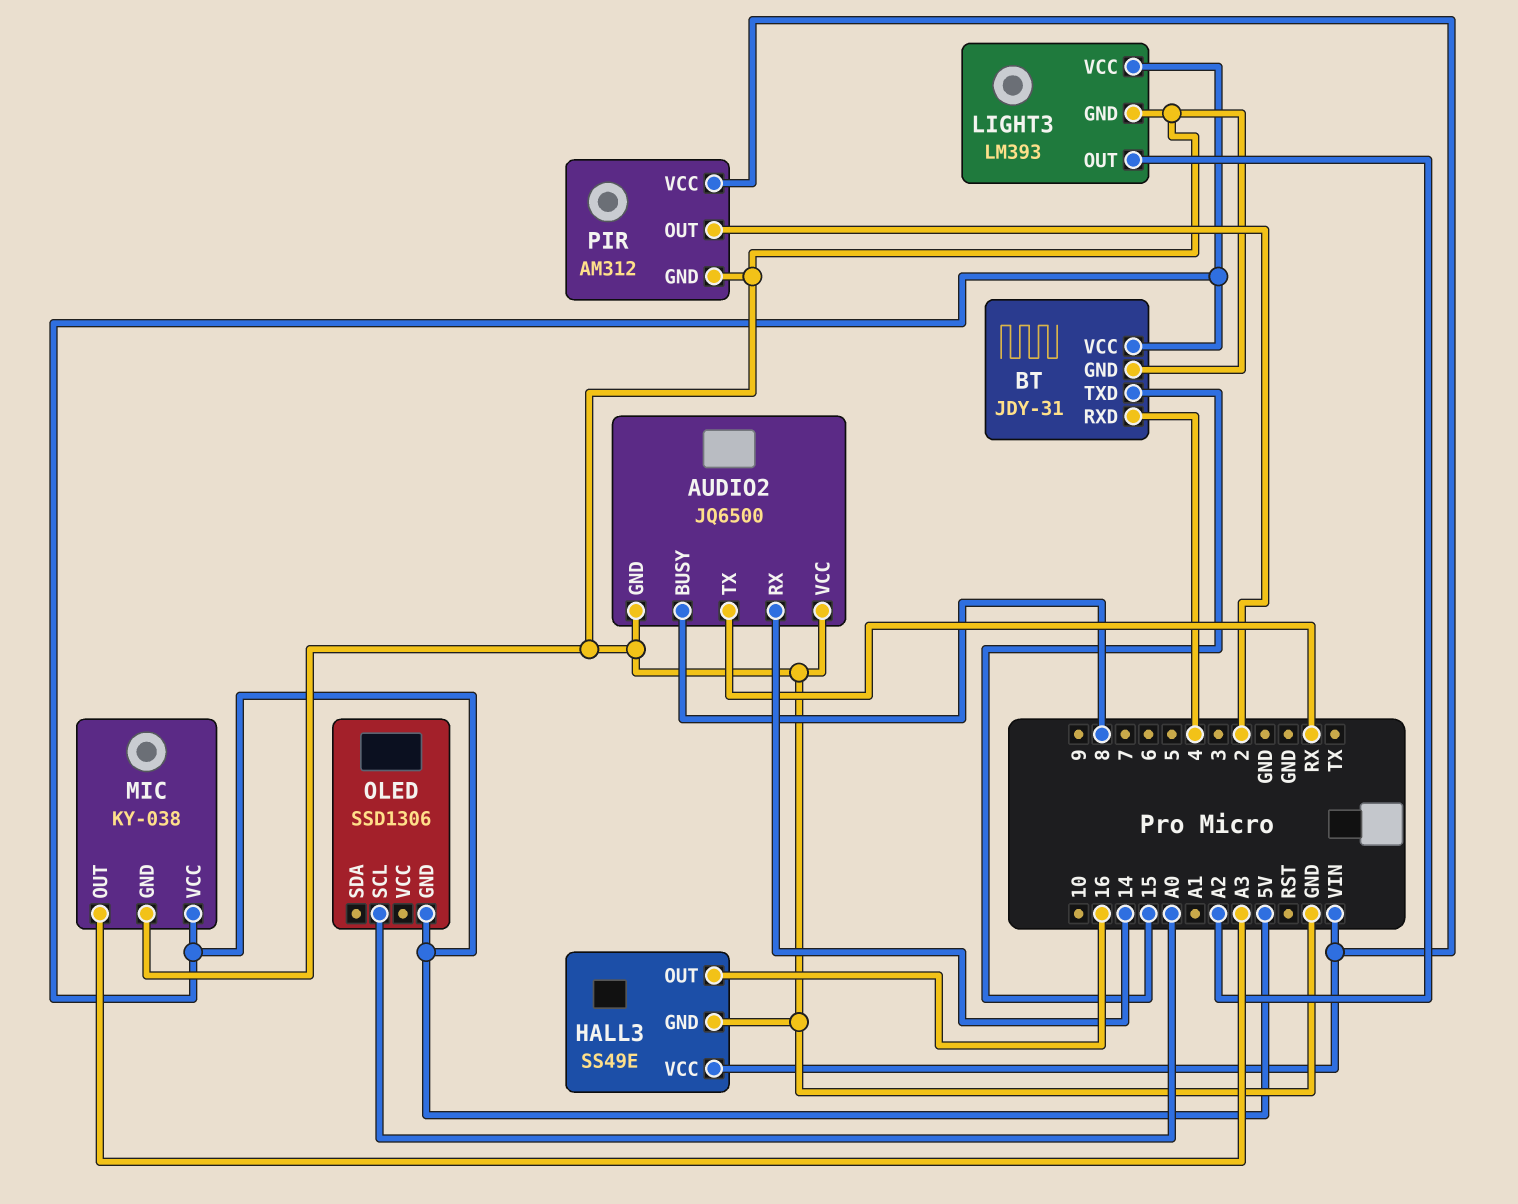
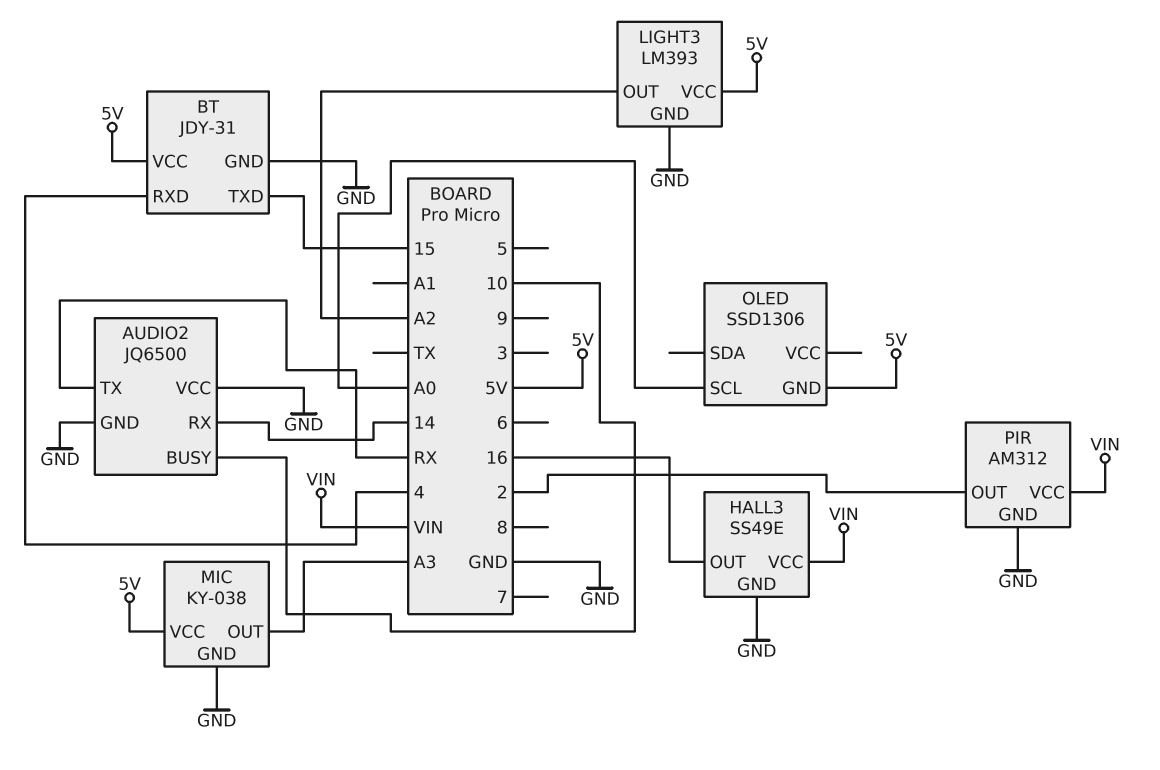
AUDIO2 pin BUSY: 8 -> 10

